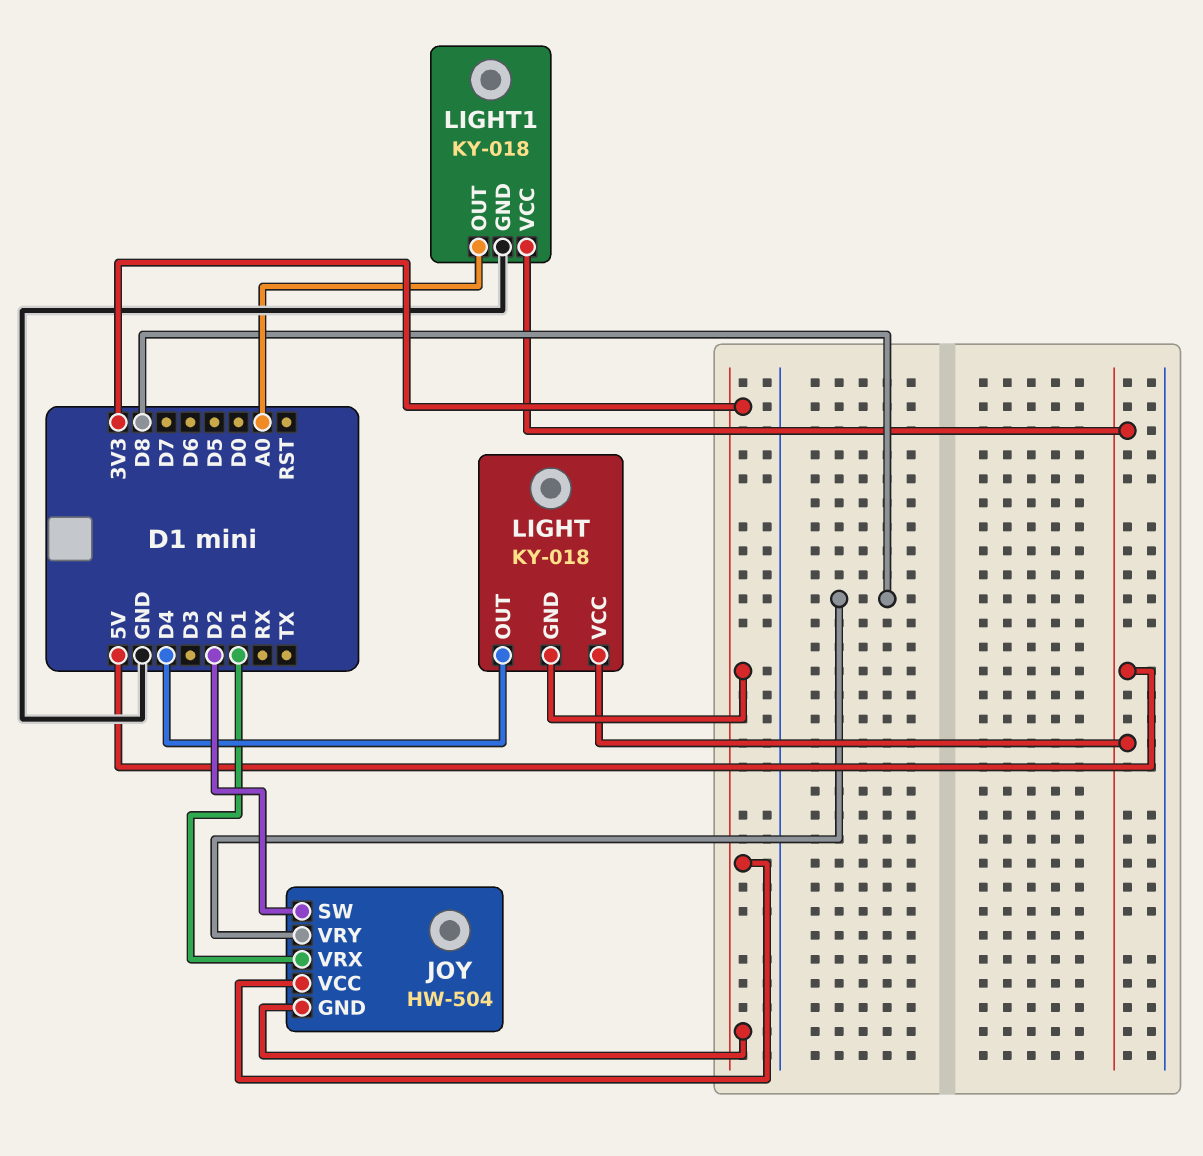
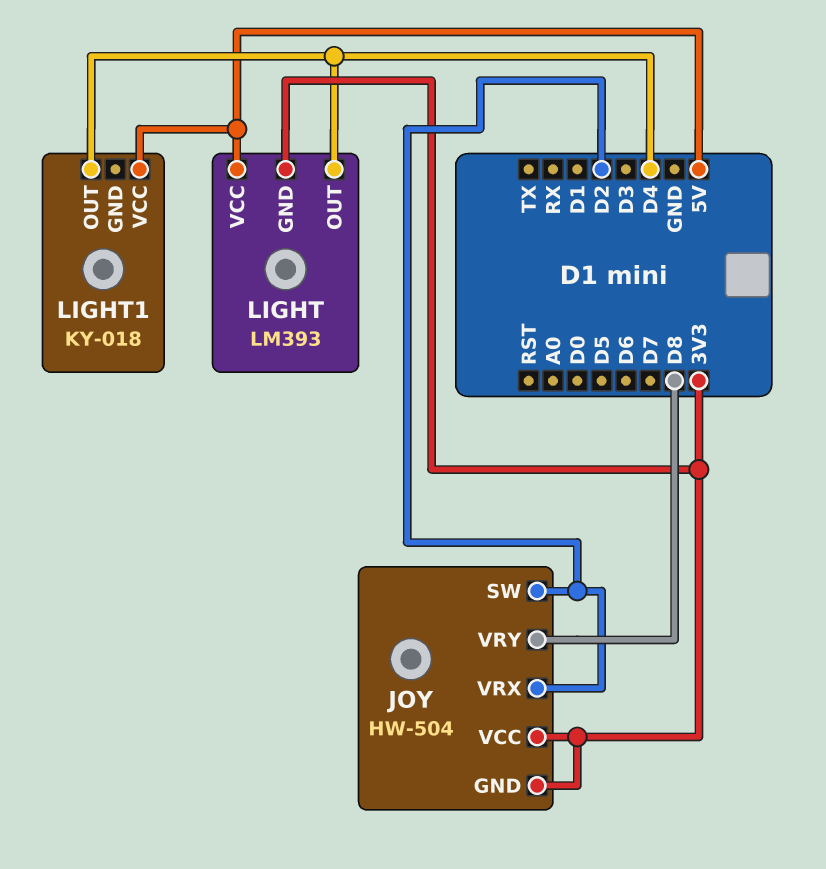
JOY pin VRX: D1 -> D2
LIGHT: KY-018 -> LM393
LIGHT1 pin GND: GND -> none
LIGHT1 pin OUT: A0 -> D4

